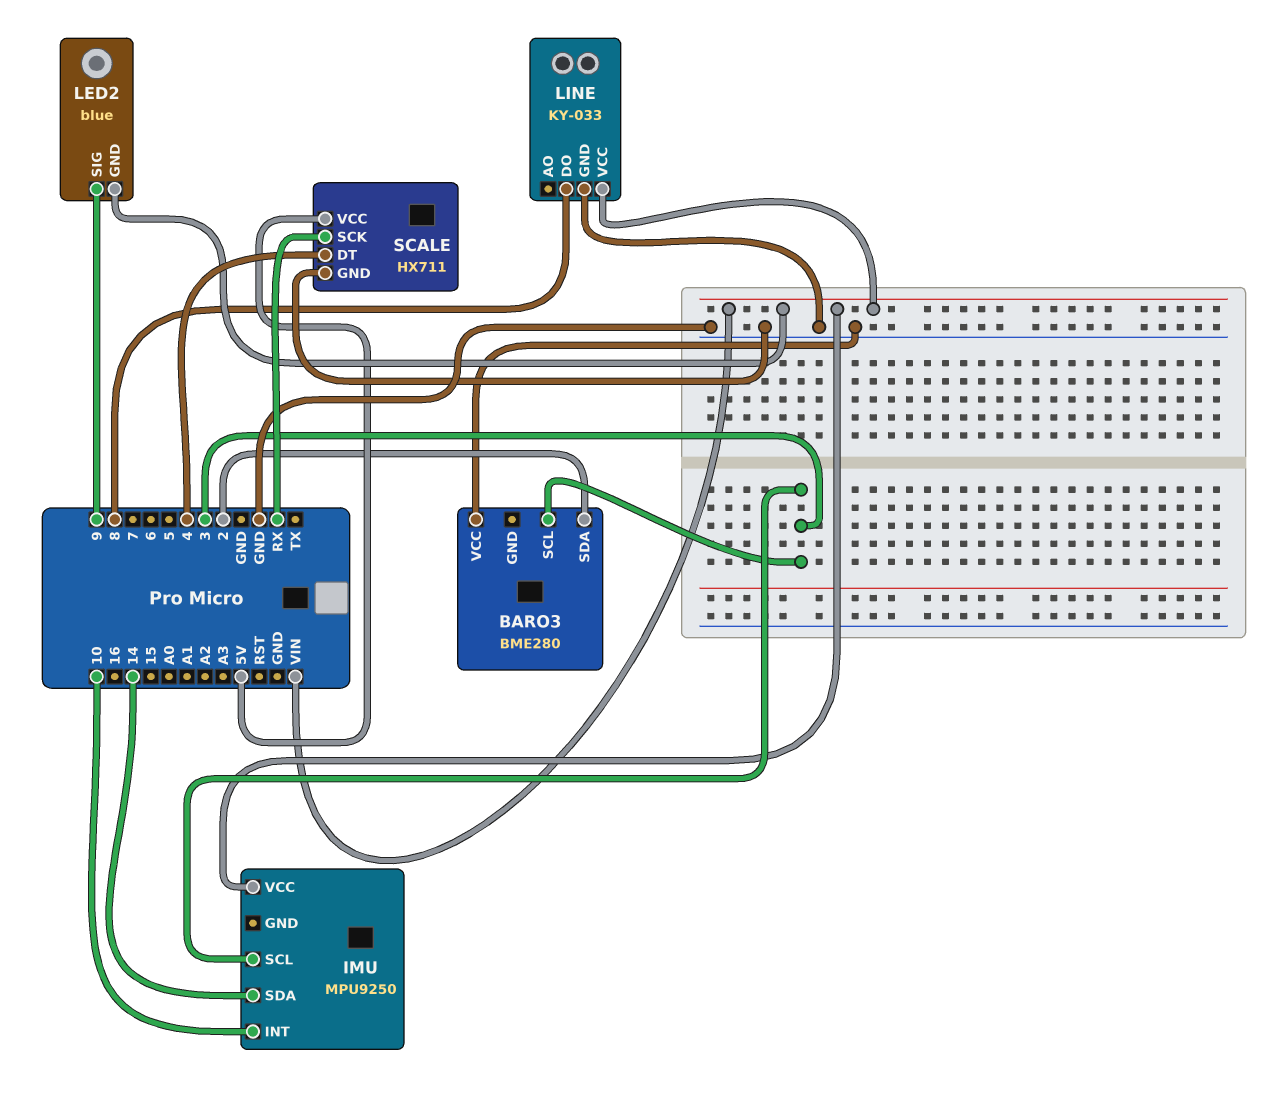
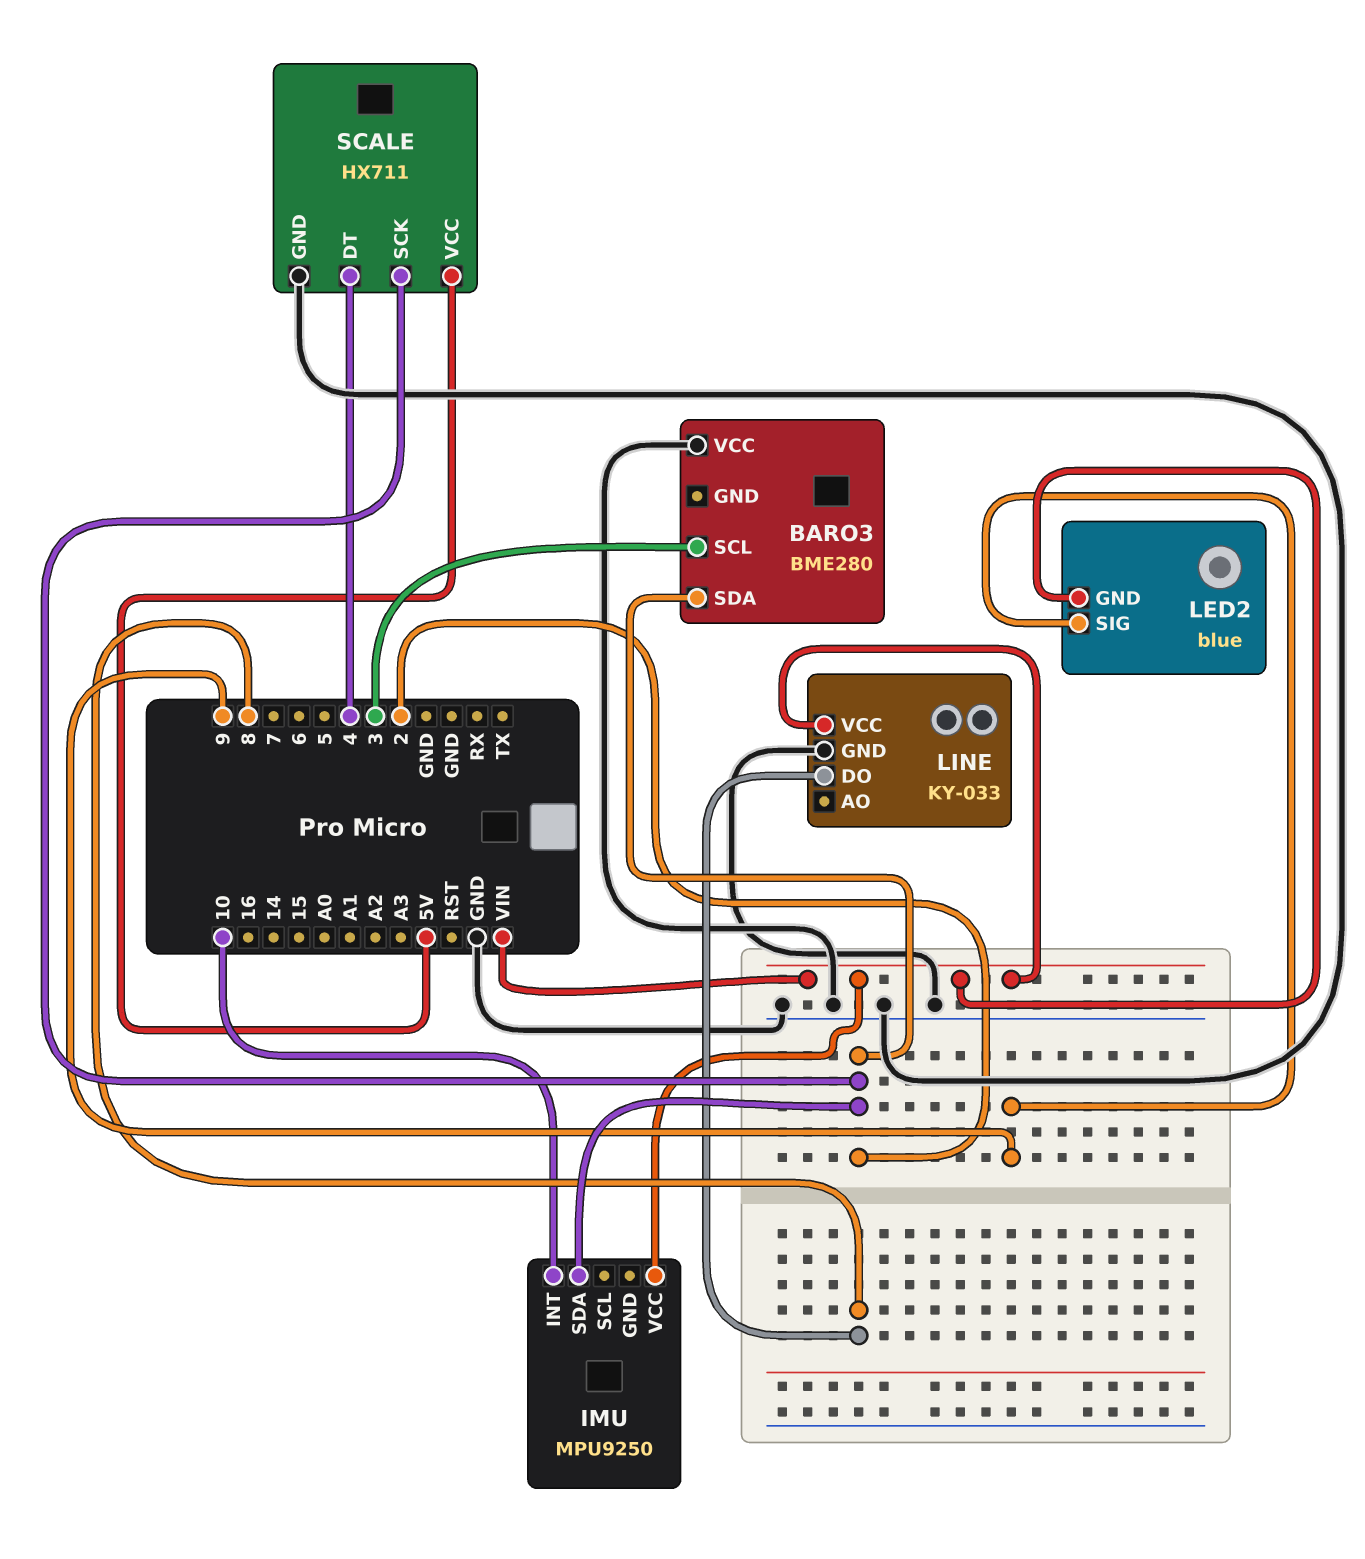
IMU pin SCL: 3 -> none
IMU pin SDA: 14 -> 2
SCALE pin SCK: RX -> 2

